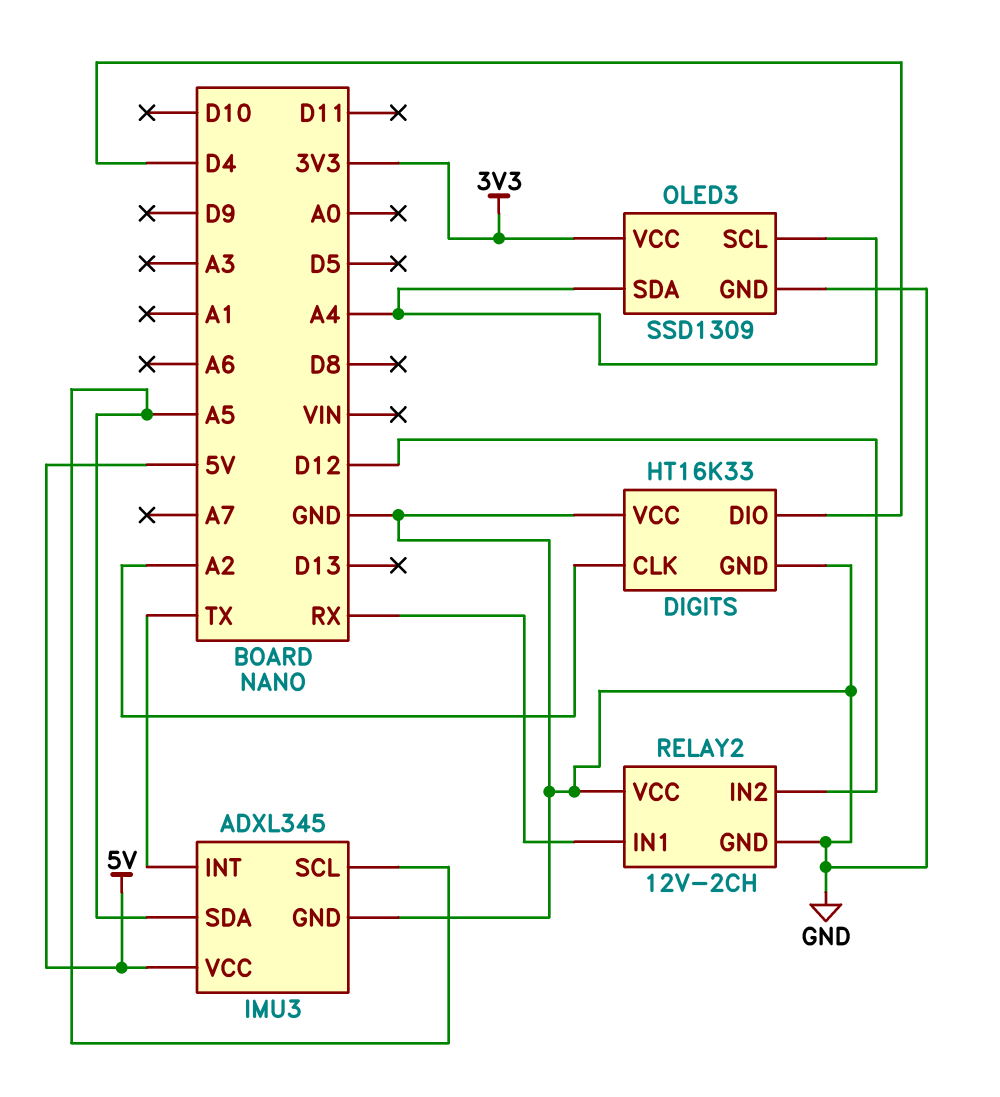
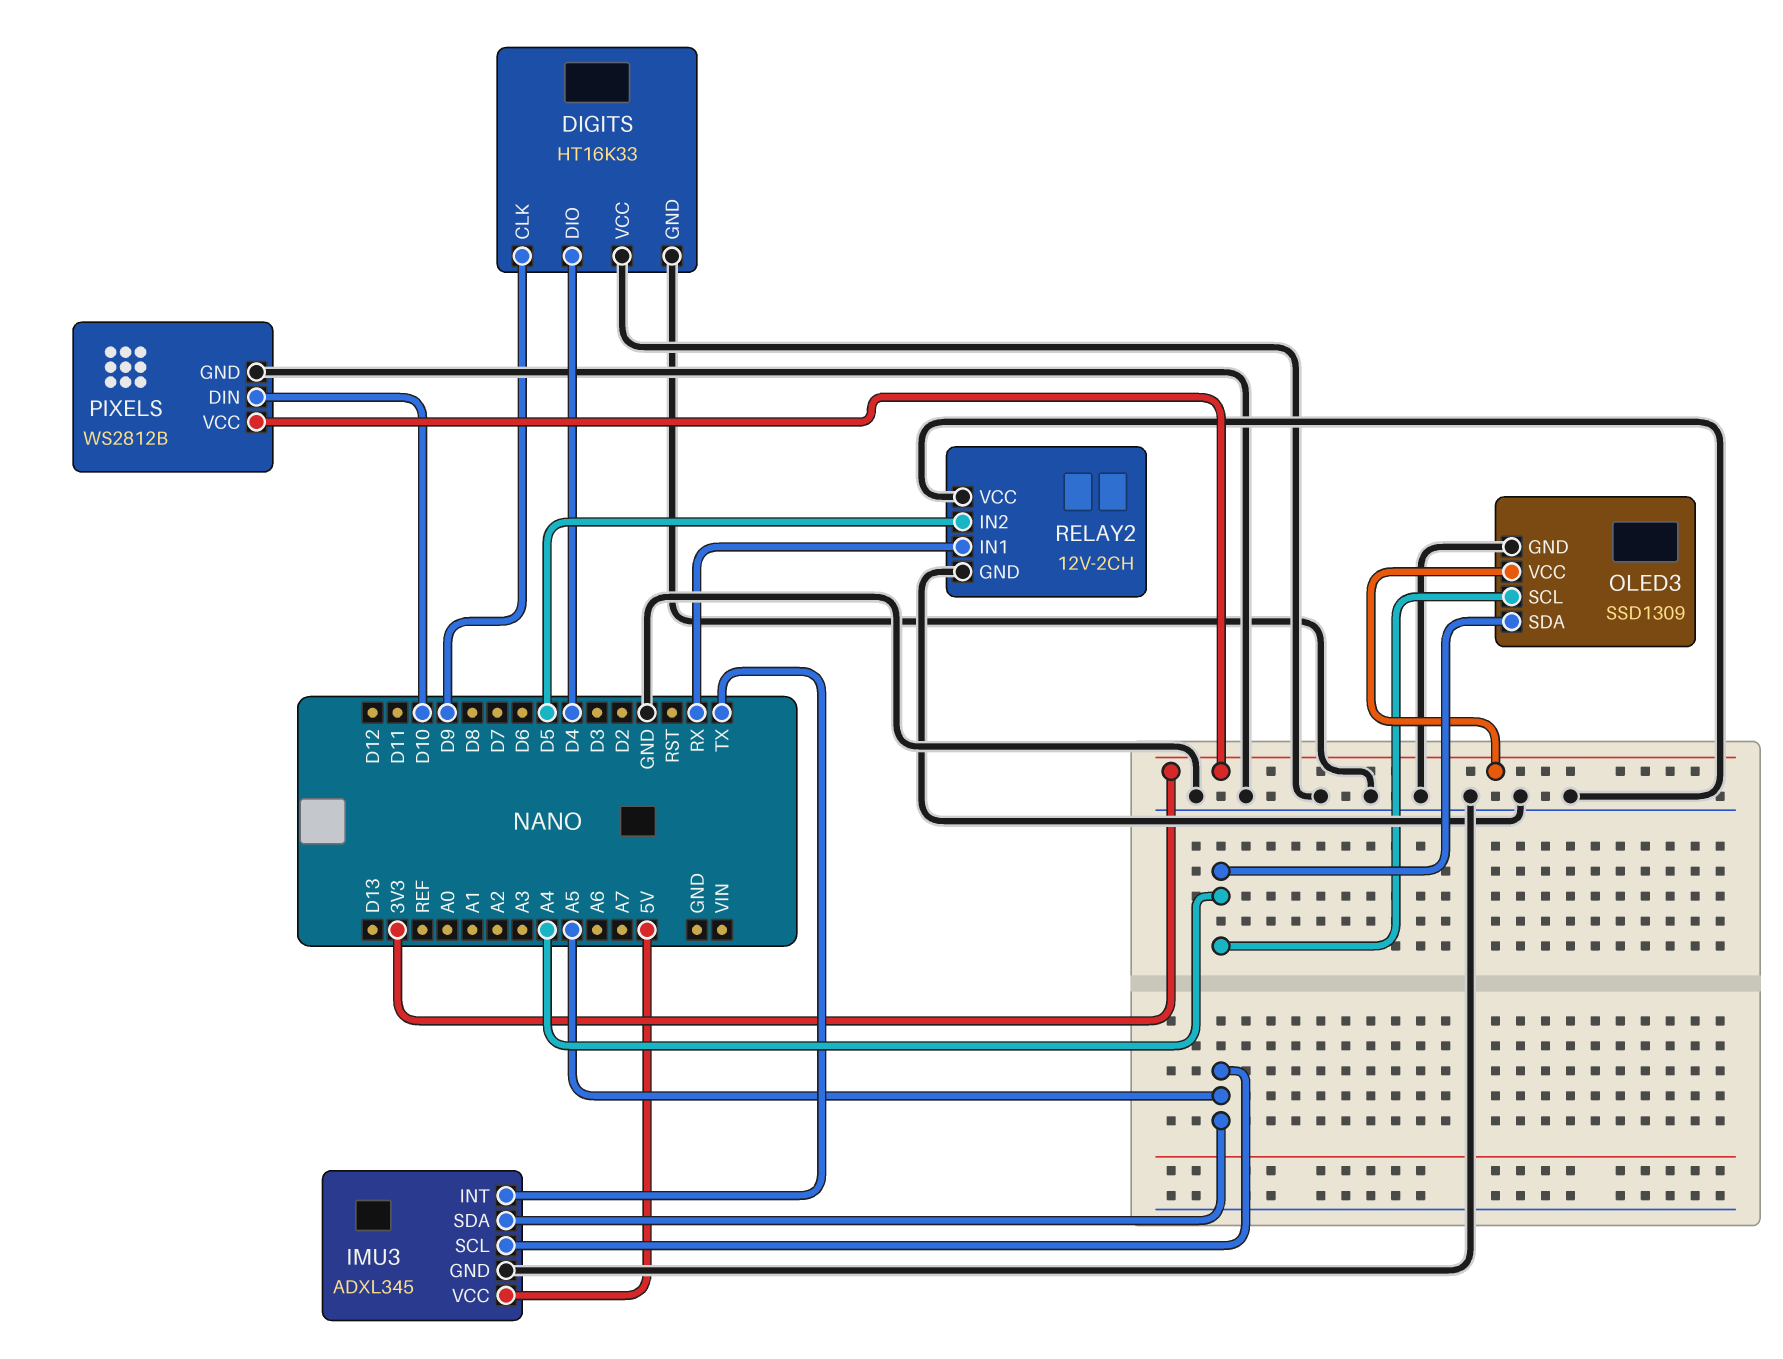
DIGITS pin CLK: A2 -> D9
PIXELS: none -> WS2812B
PIXELS pin DIN: none -> D10
PIXELS pin GND: none -> GND
PIXELS pin VCC: none -> 3V3
RELAY2 pin IN2: D12 -> D5

